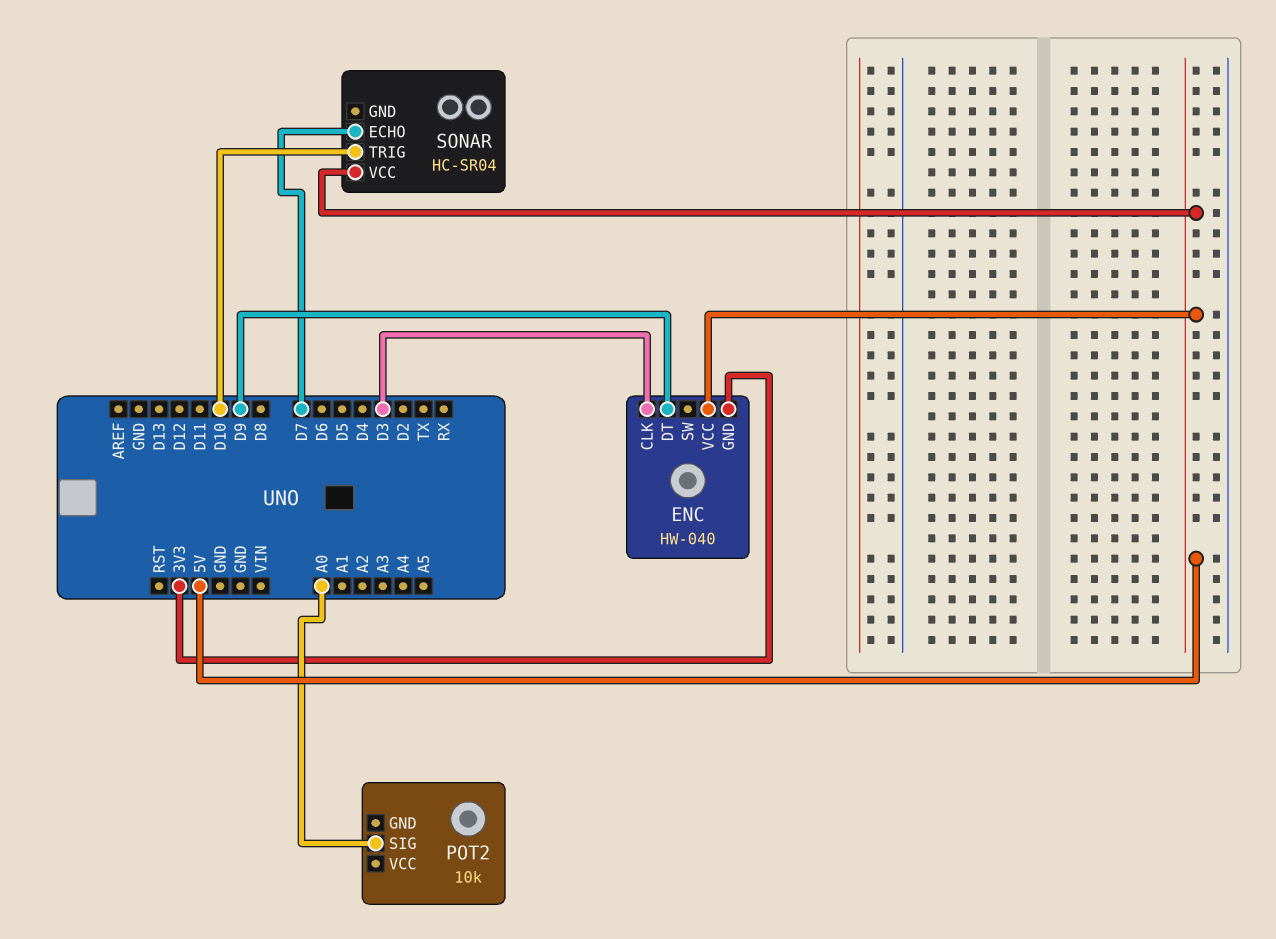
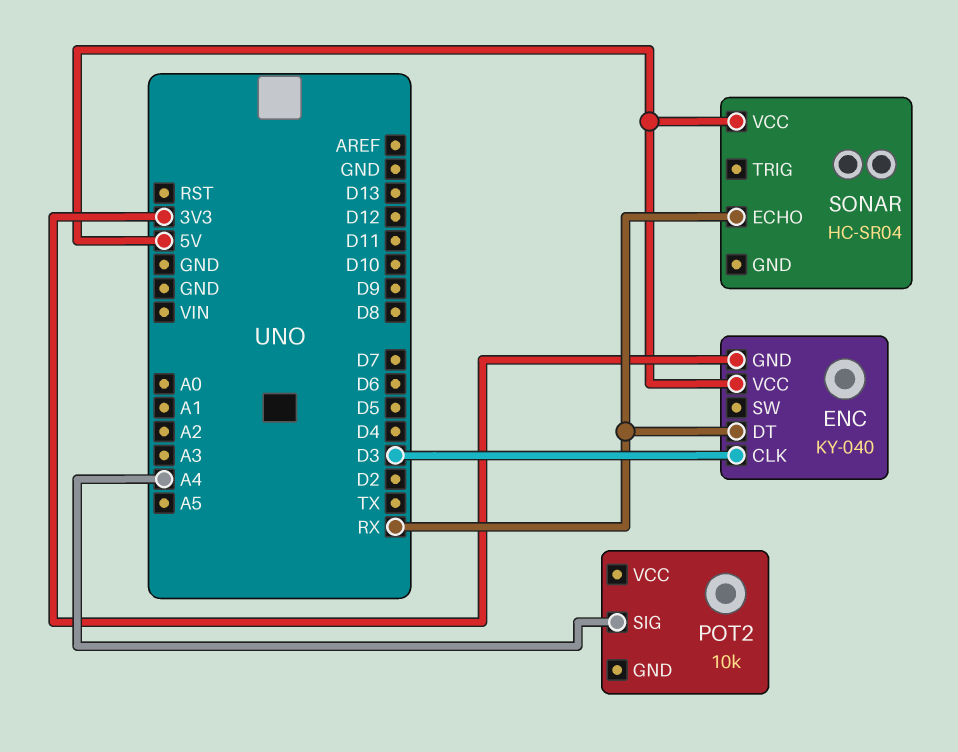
ENC: HW-040 -> KY-040
ENC pin DT: D9 -> RX
POT2 pin SIG: A0 -> A4
SONAR pin ECHO: D7 -> RX
SONAR pin TRIG: D10 -> none

